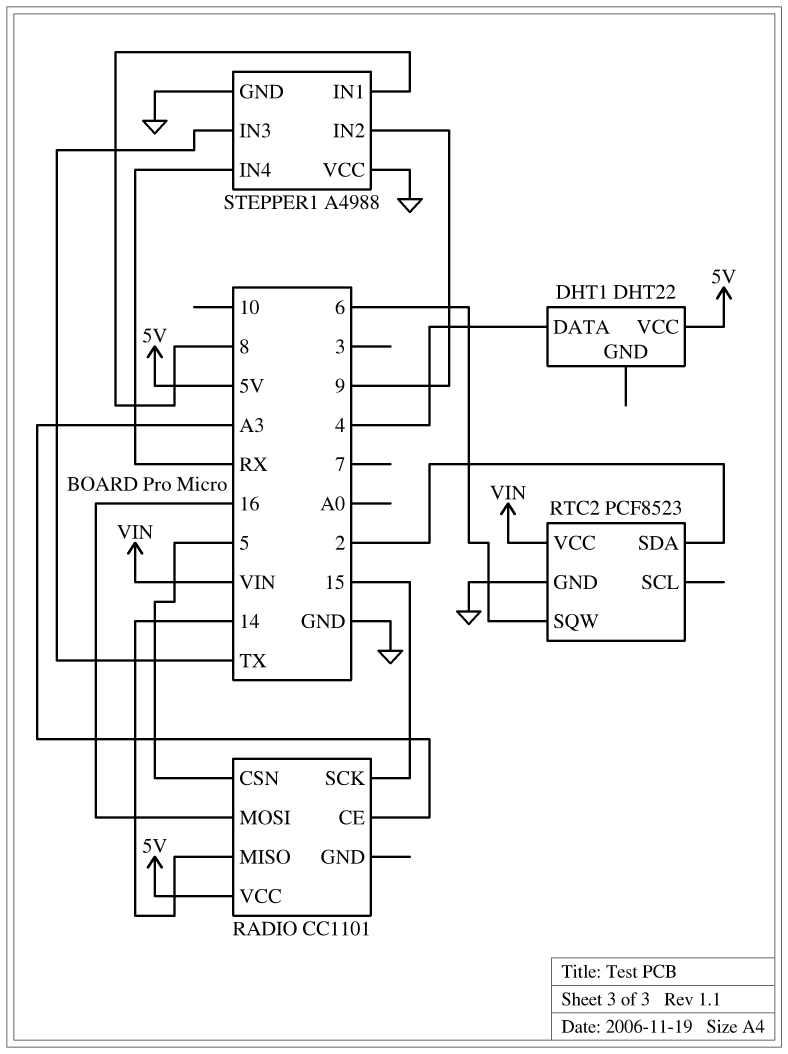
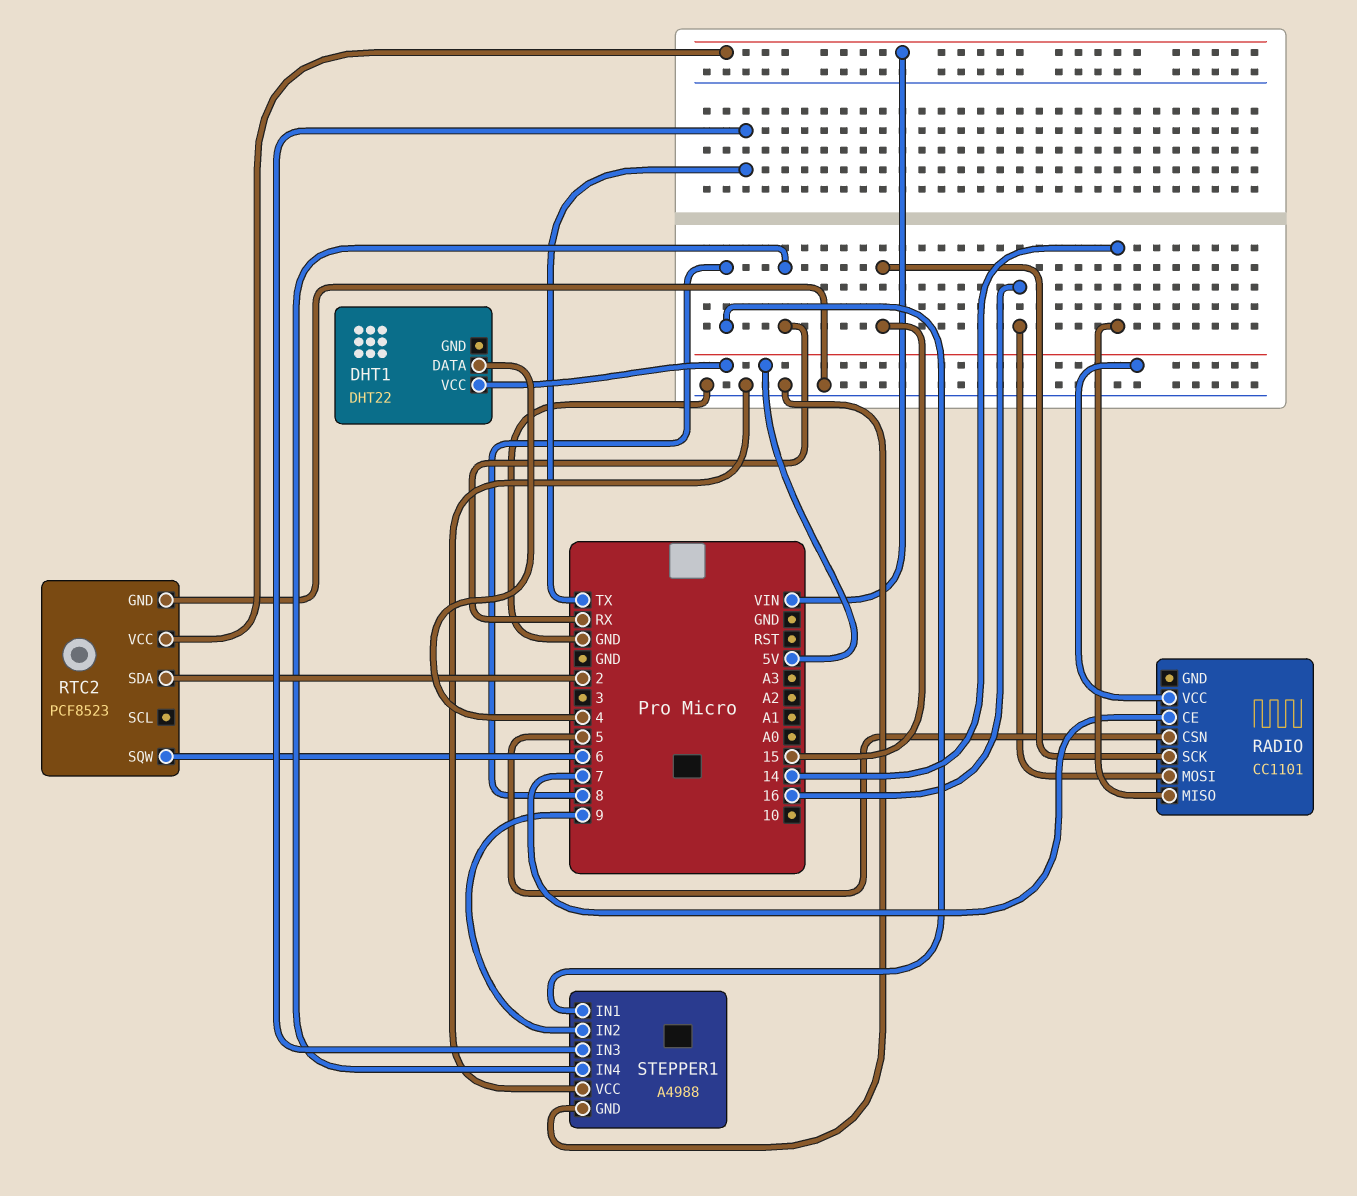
RADIO pin CE: A3 -> 7

